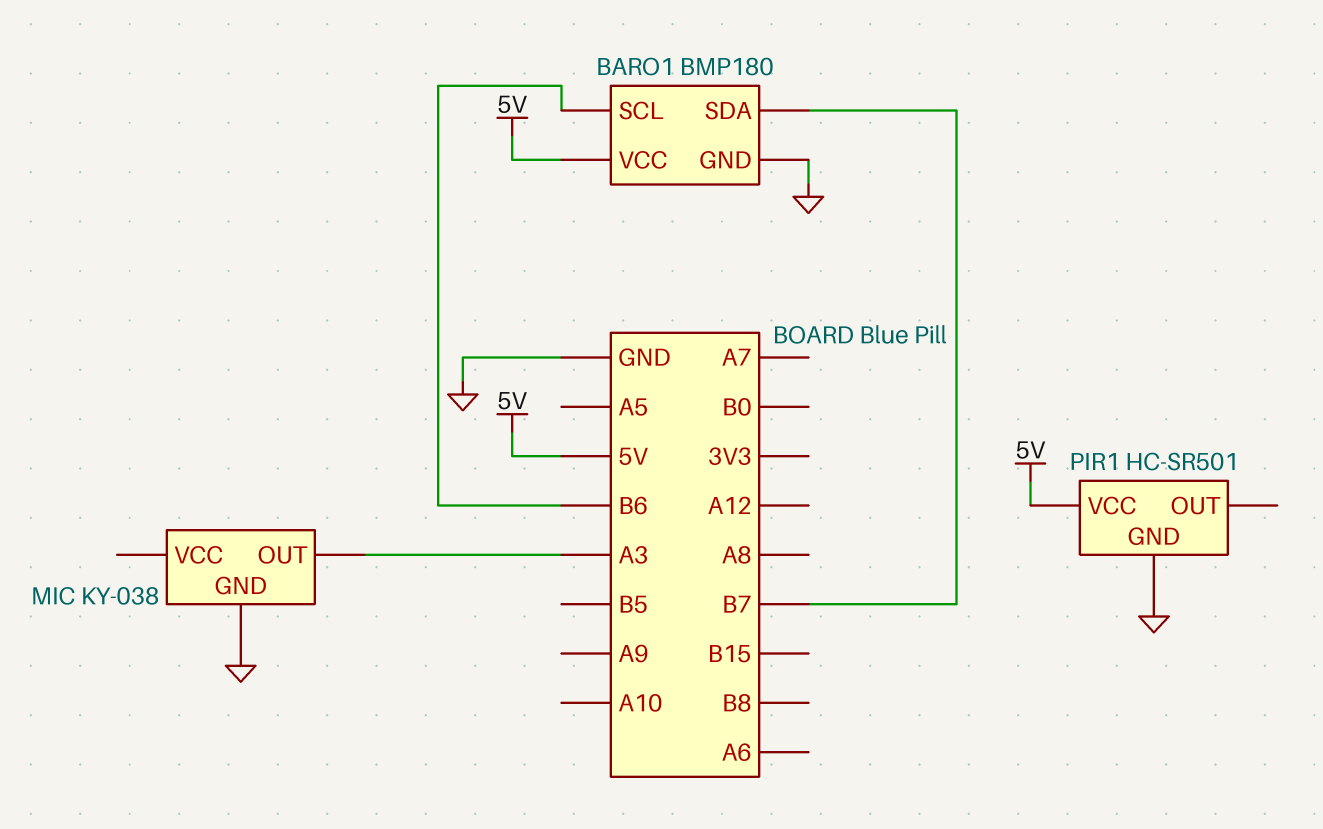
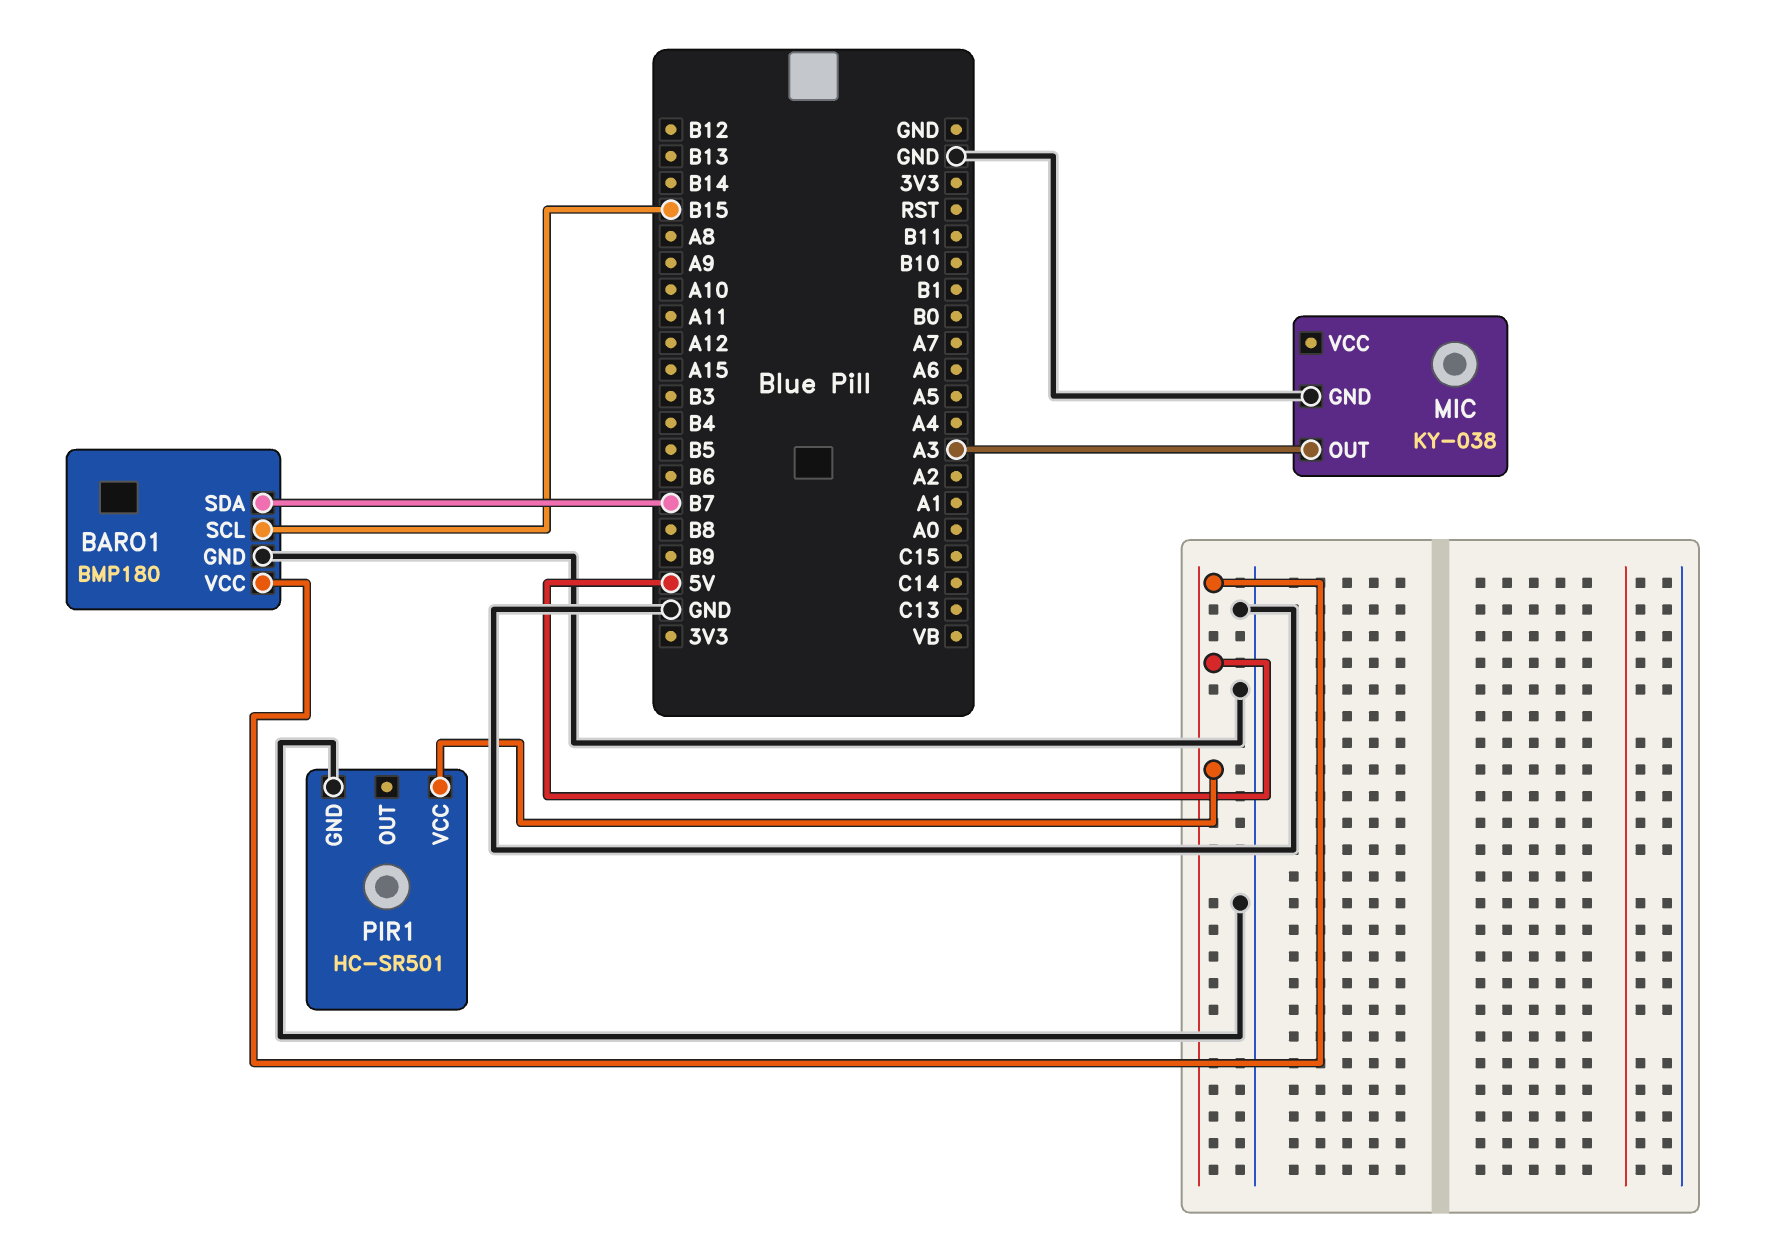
BARO1 pin SCL: B6 -> B15

